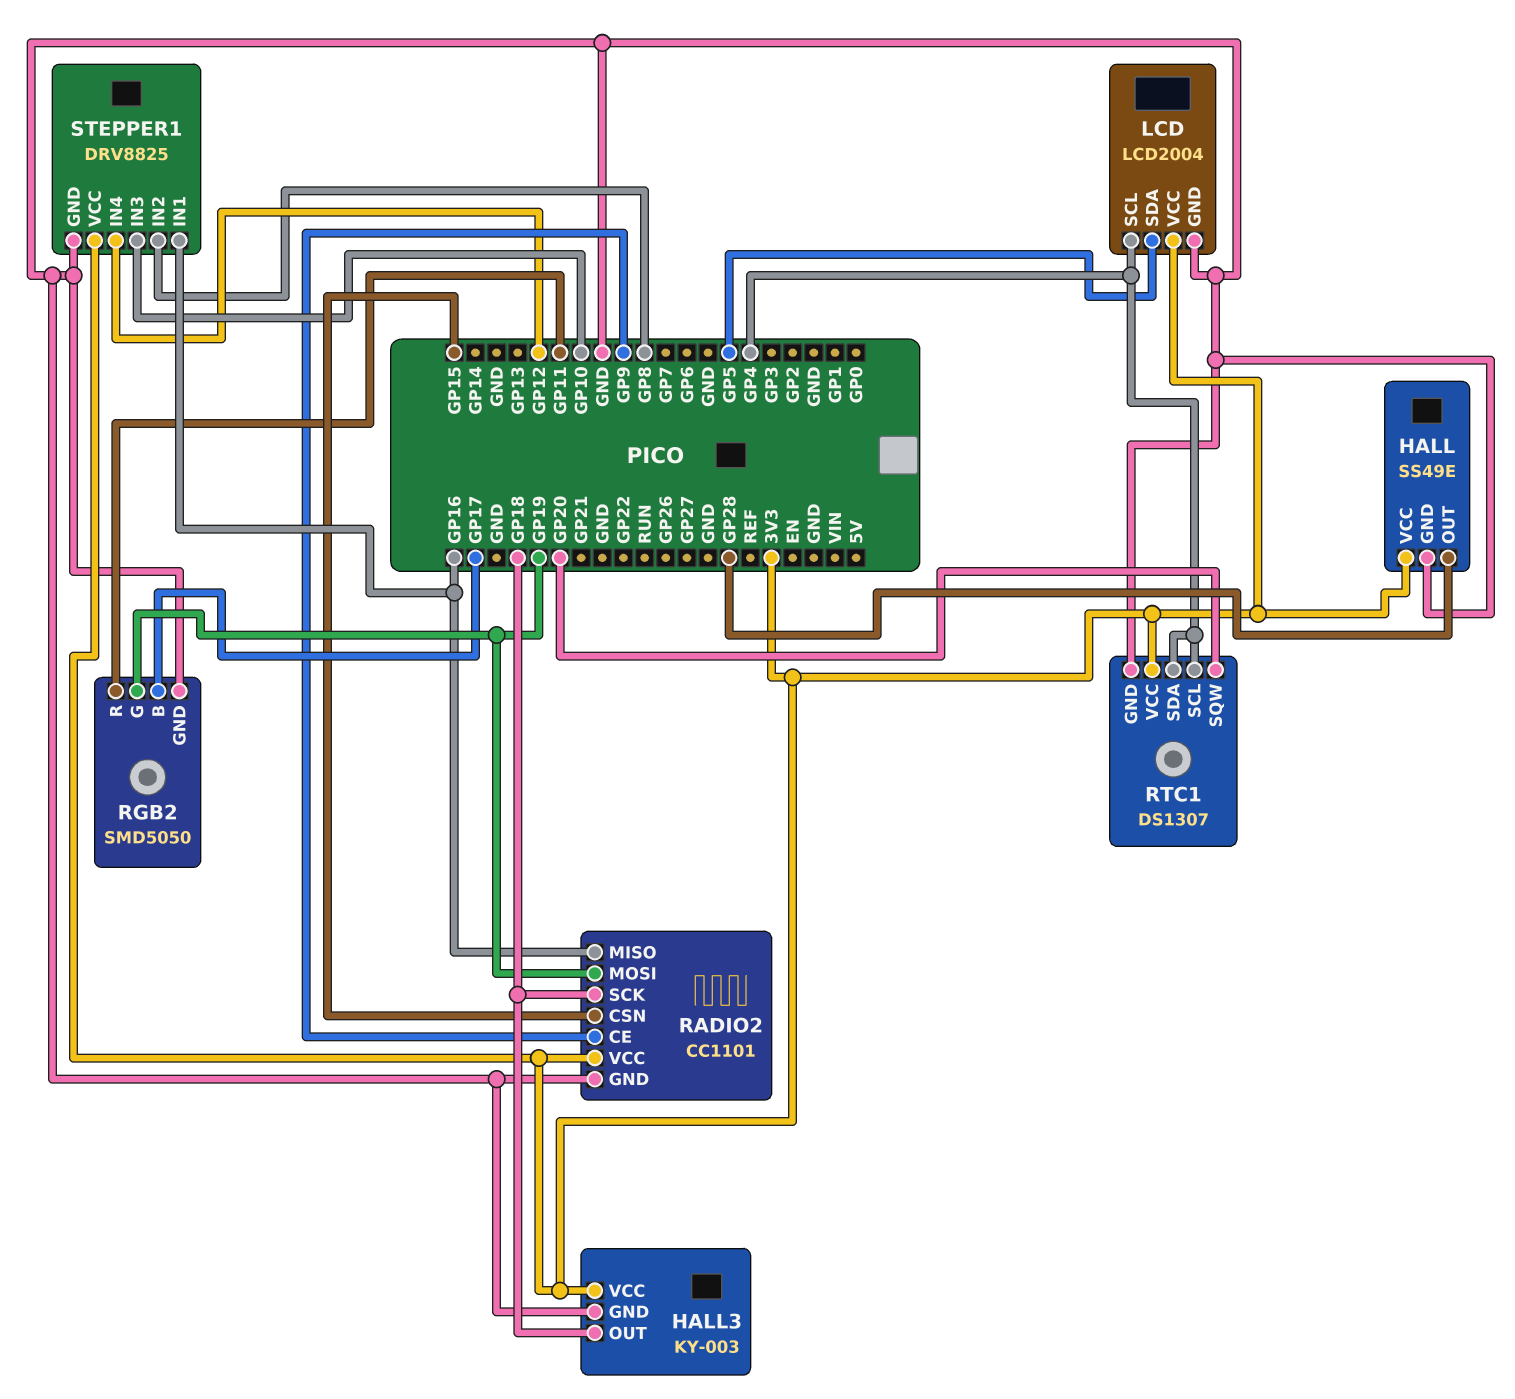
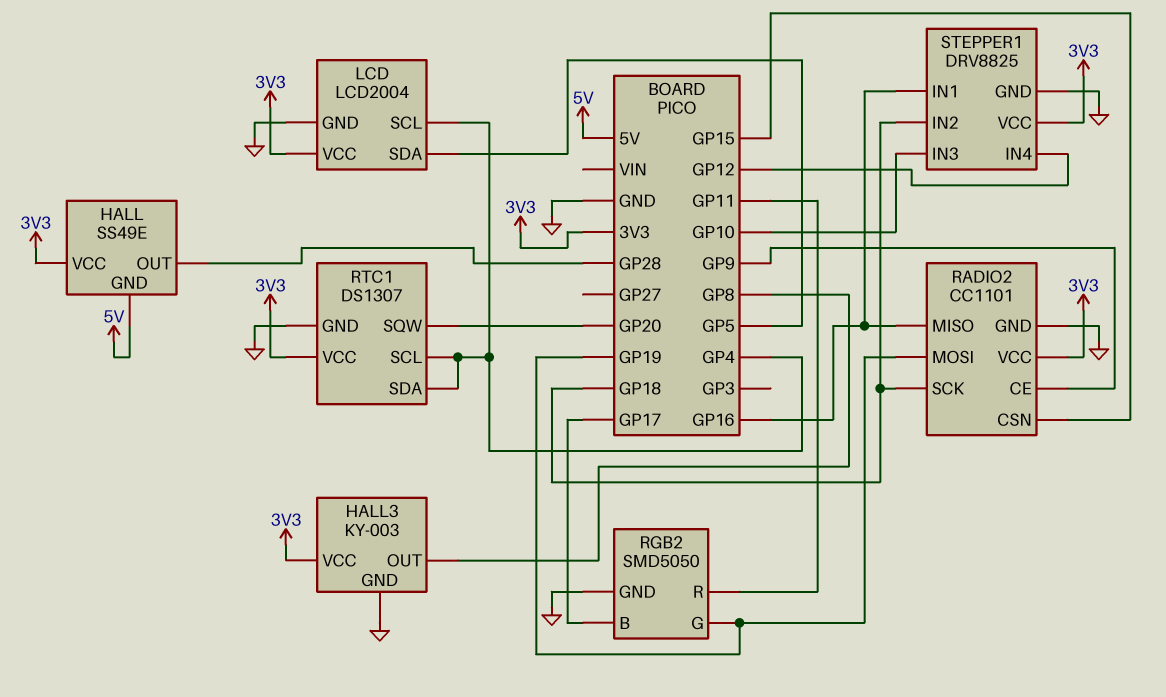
HALL pin GND: GND -> 5V
HALL3 pin OUT: GP18 -> GP8
STEPPER1 pin IN2: GP8 -> GP18

